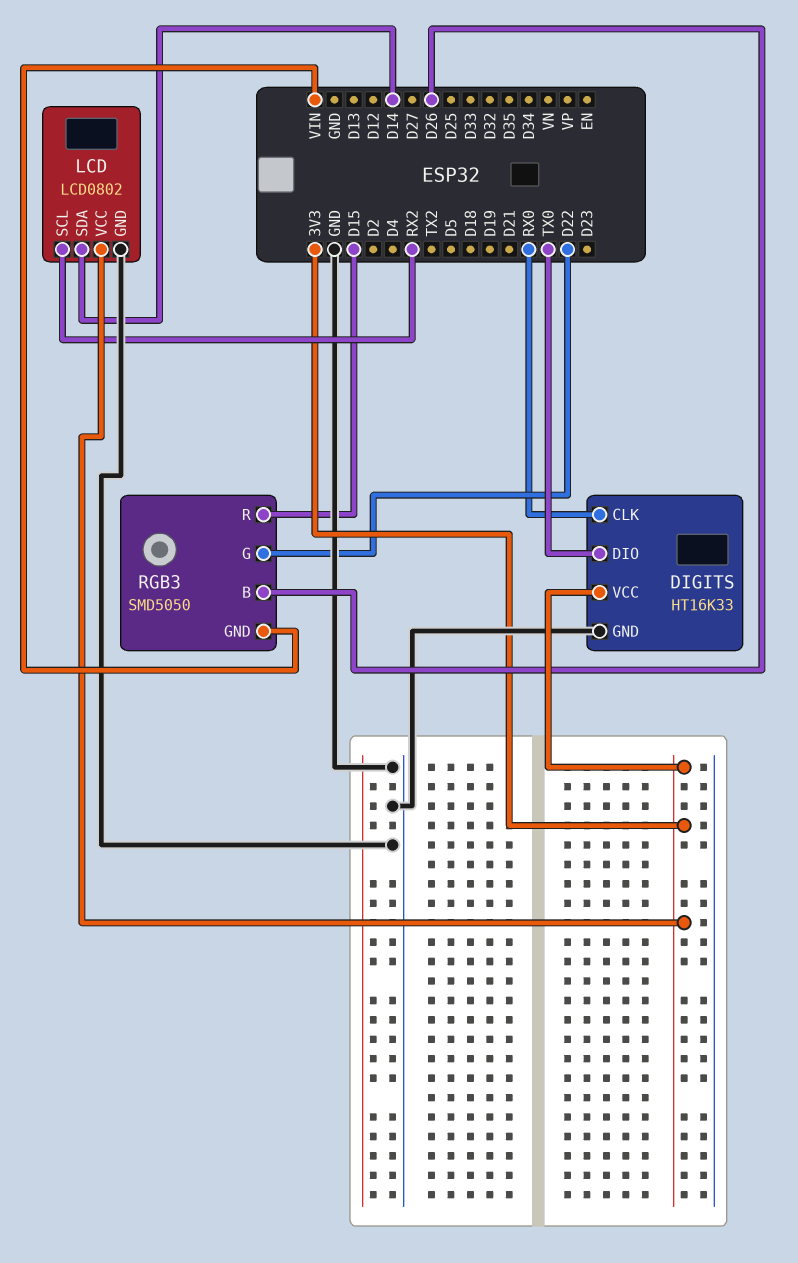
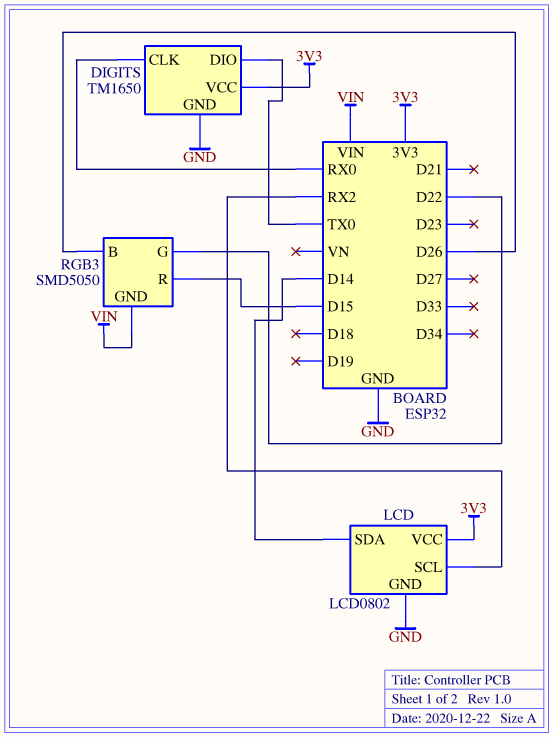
DIGITS: HT16K33 -> TM1650

